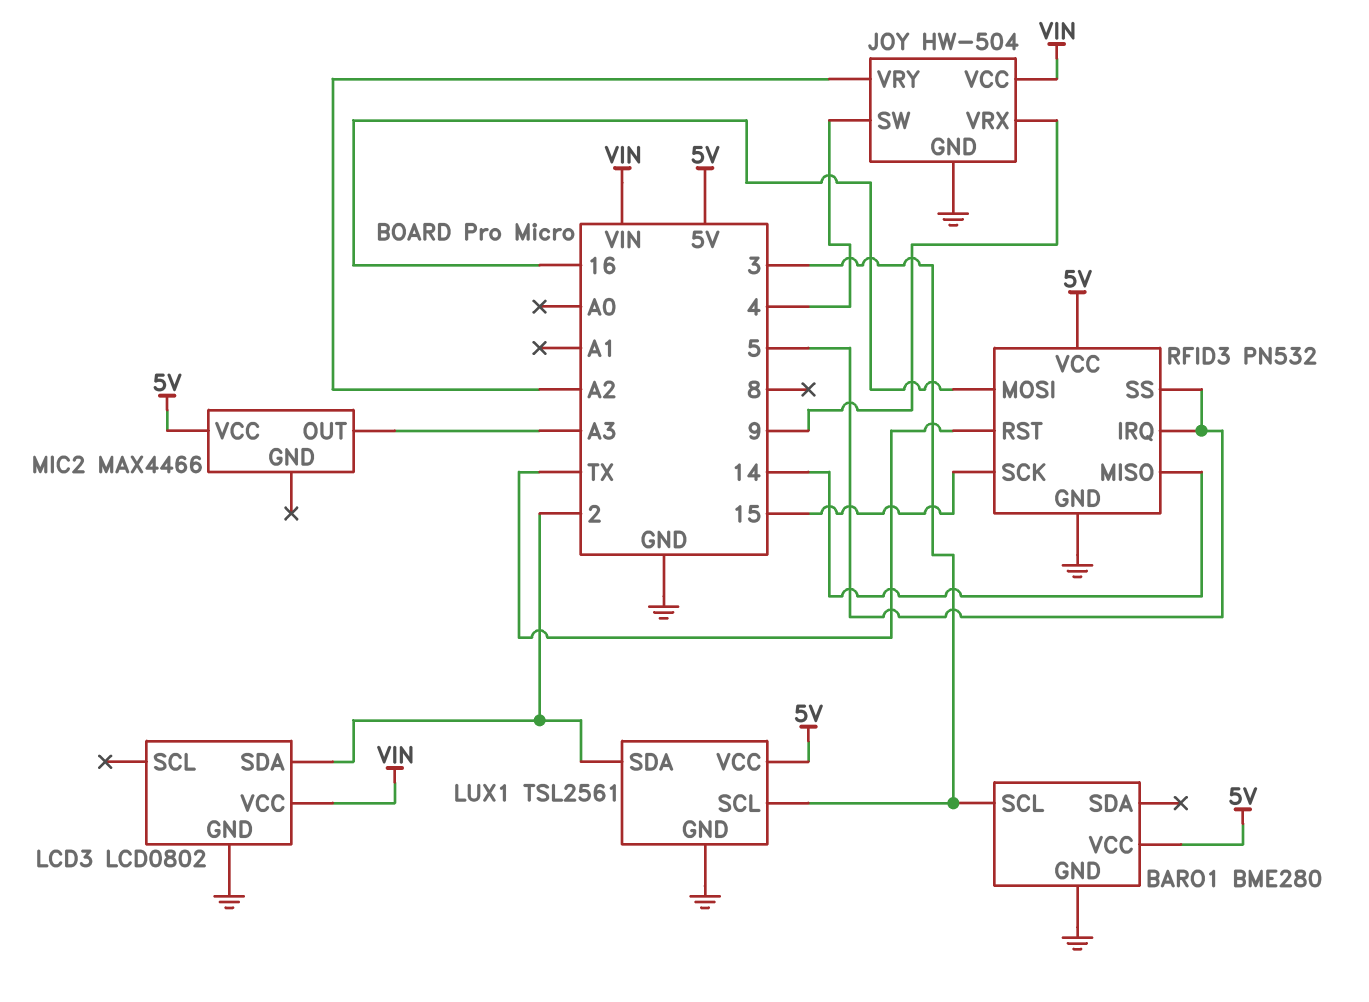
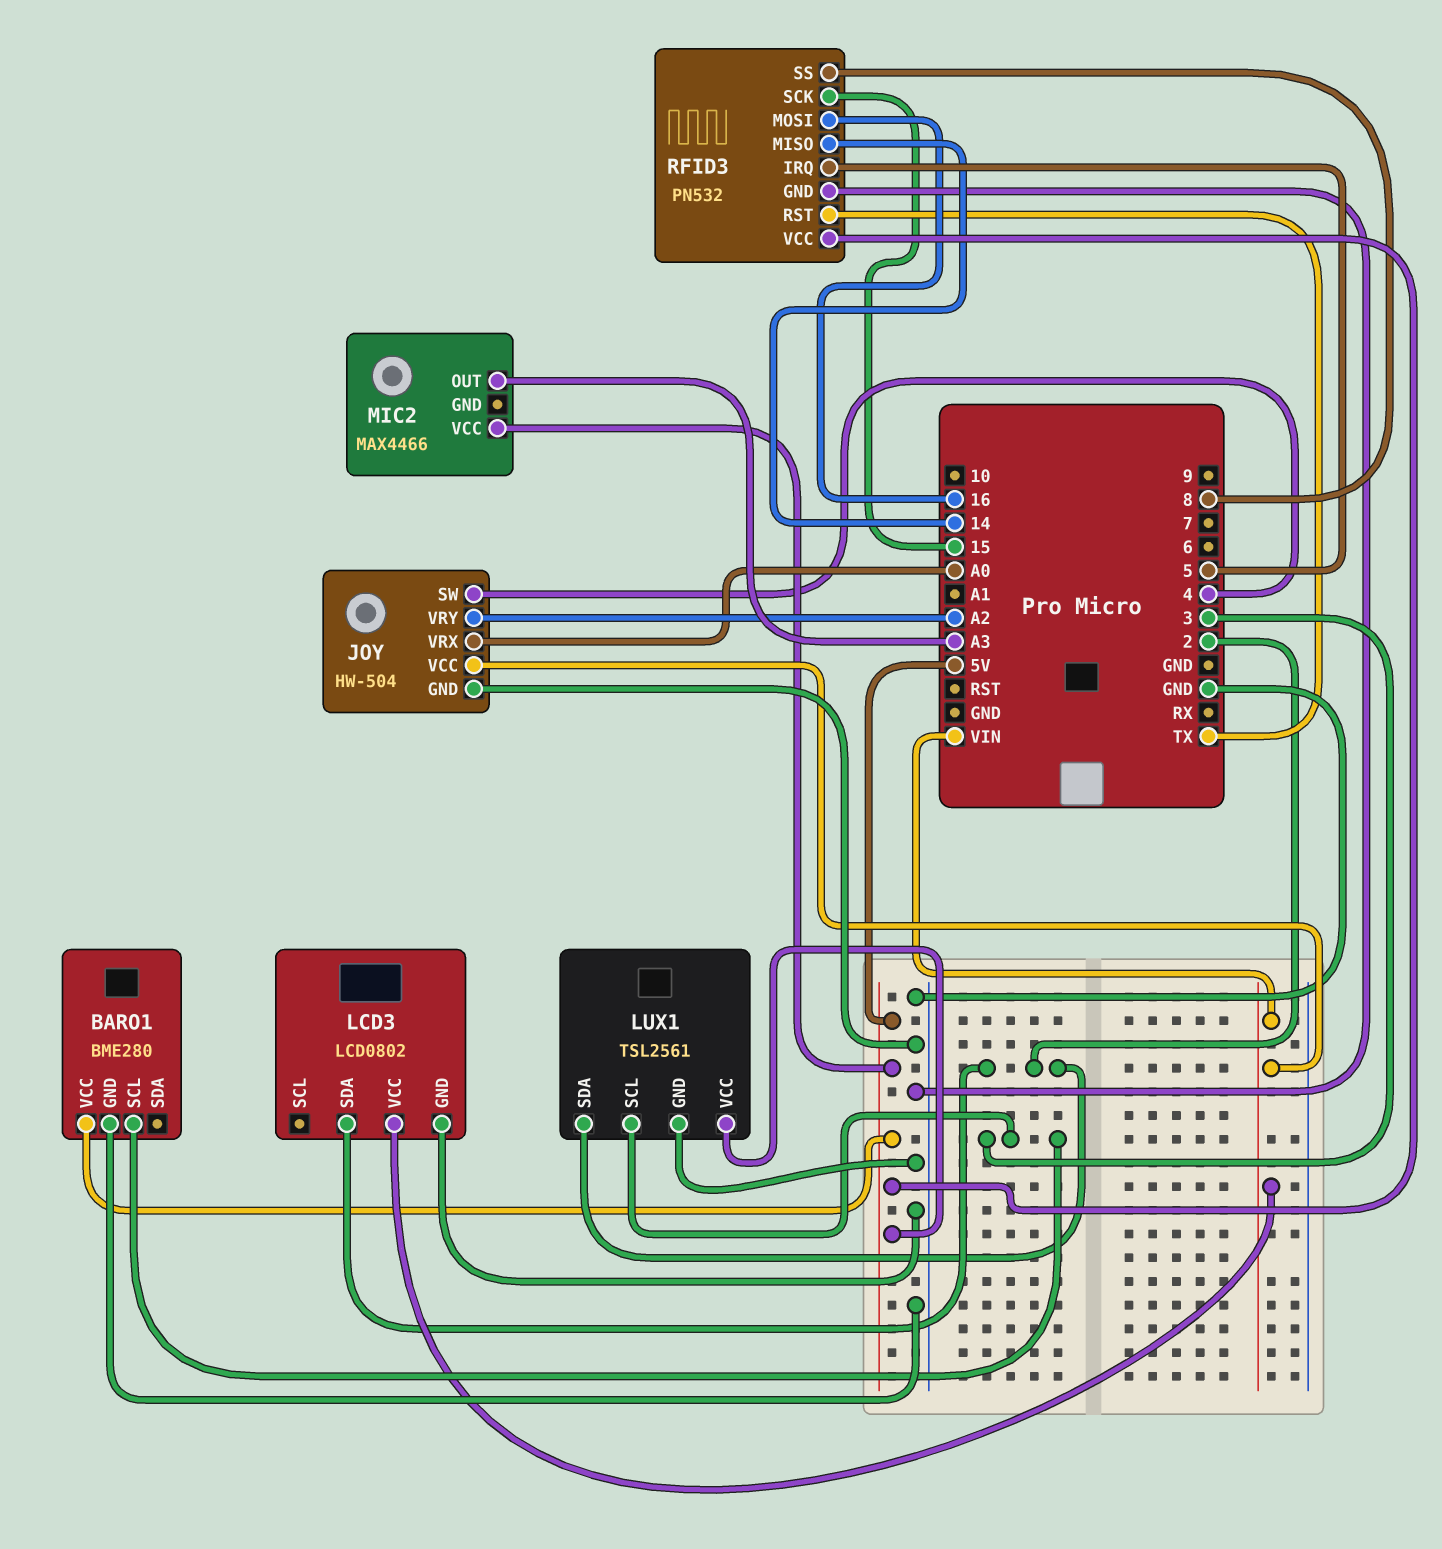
JOY pin VRX: 9 -> A0
RFID3 pin SS: 5 -> 8

